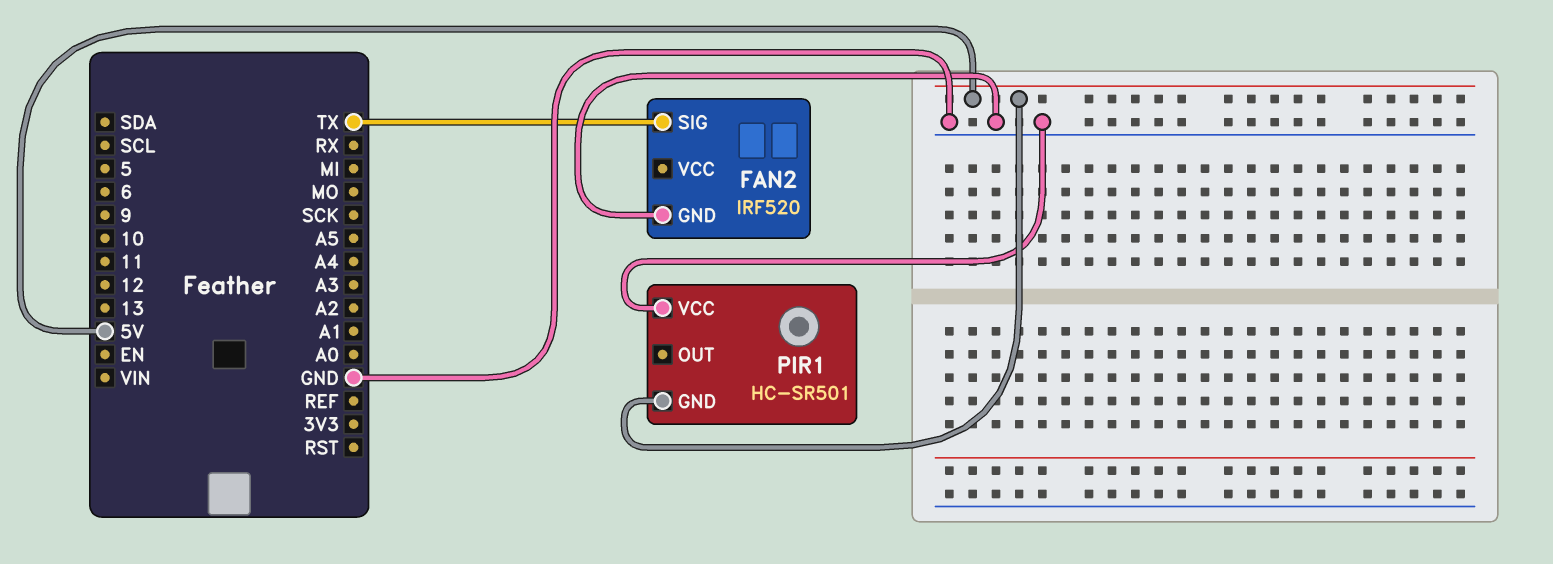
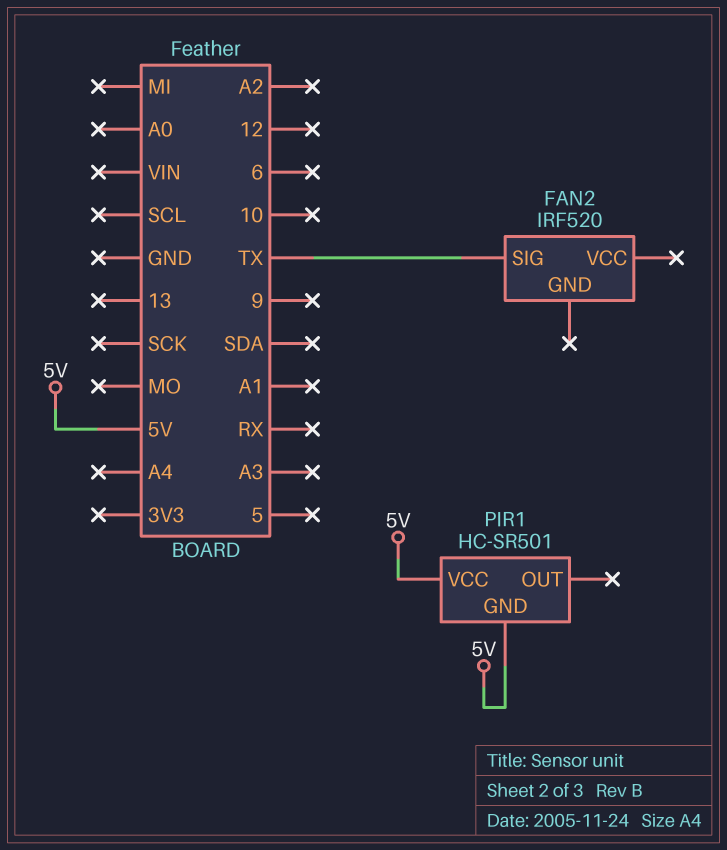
FAN2 pin GND: GND -> none
PIR1 pin VCC: GND -> 5V

